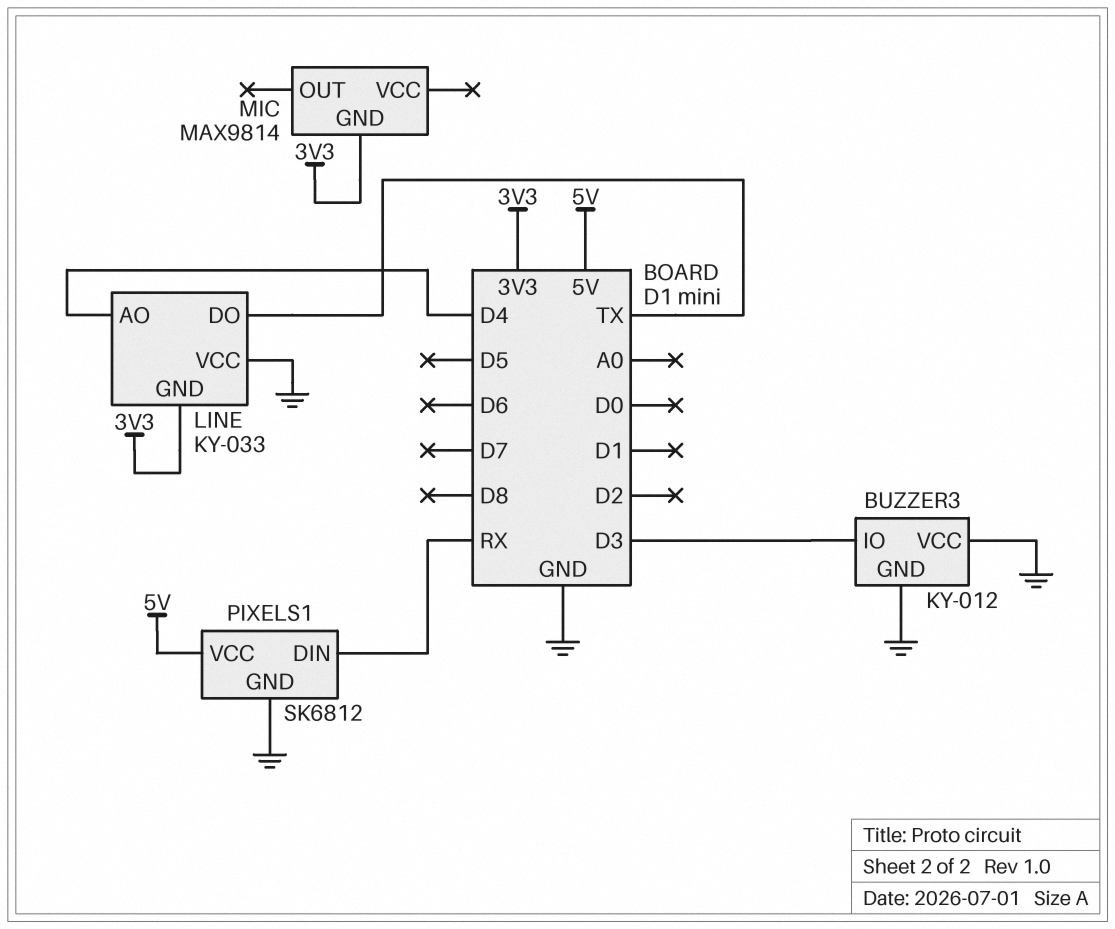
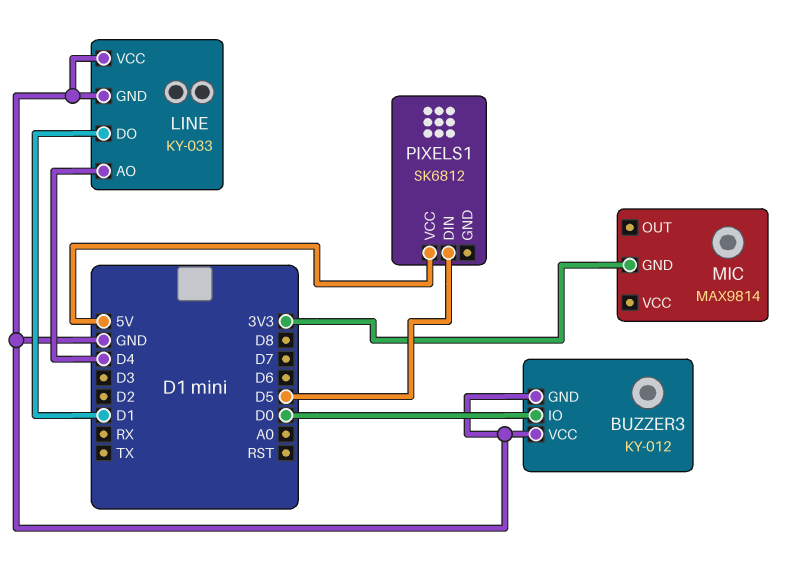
BUZZER3 pin IO: D3 -> D0
LINE pin DO: TX -> D1
LINE pin GND: 3V3 -> GND
PIXELS1 pin DIN: RX -> D5
PIXELS1 pin GND: GND -> none

